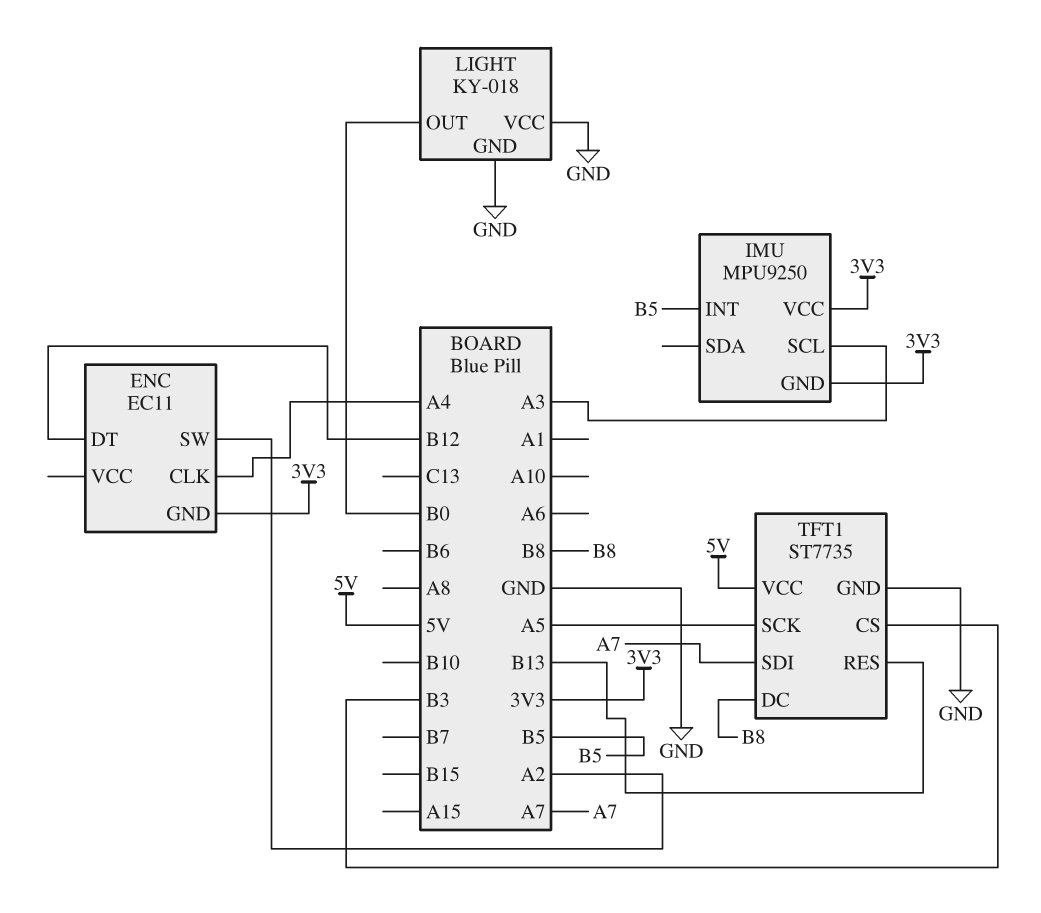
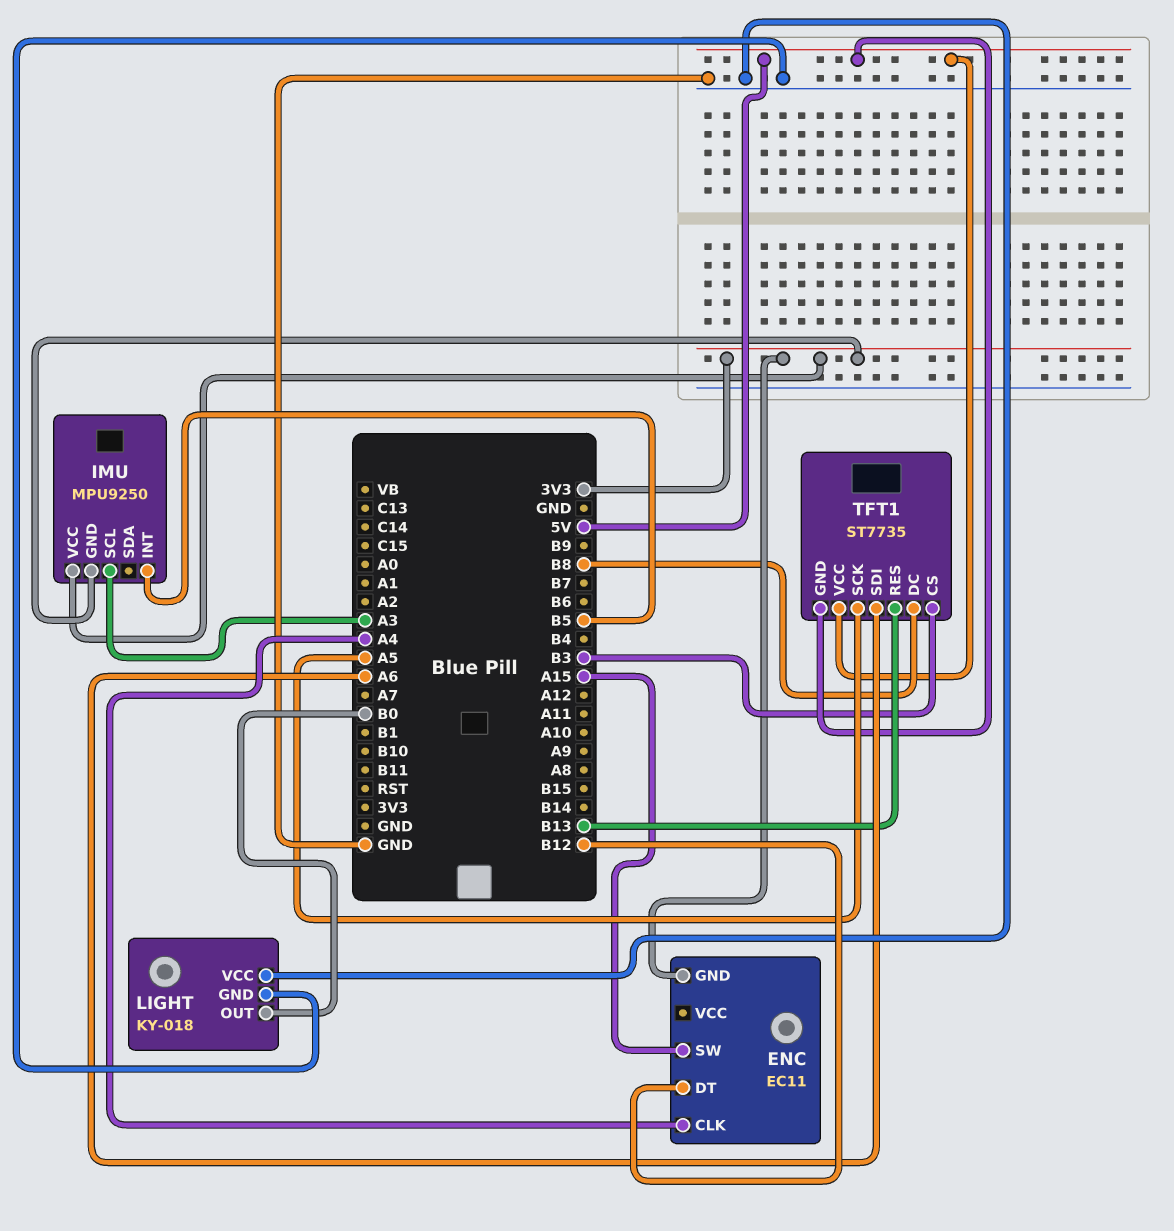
ENC pin SW: A2 -> A15
TFT1 pin GND: GND -> 5V
TFT1 pin SDI: A7 -> A6

